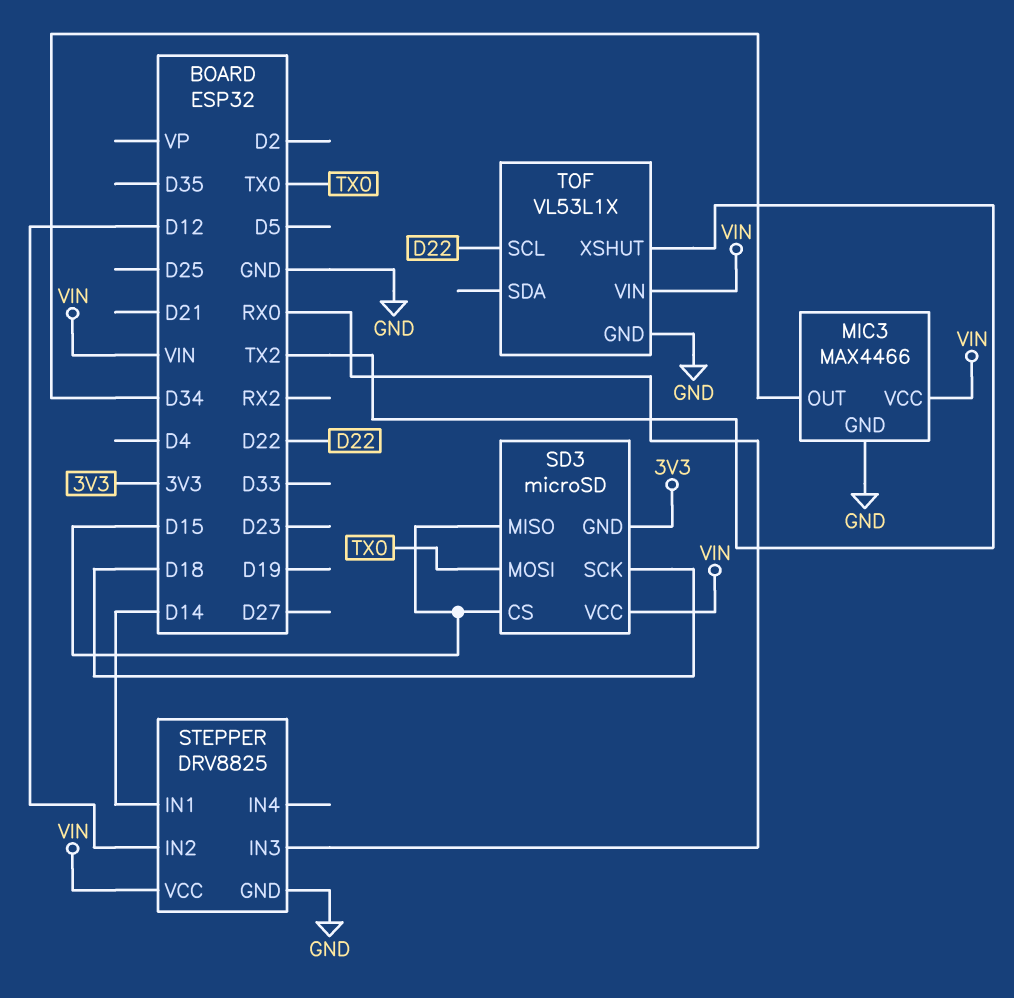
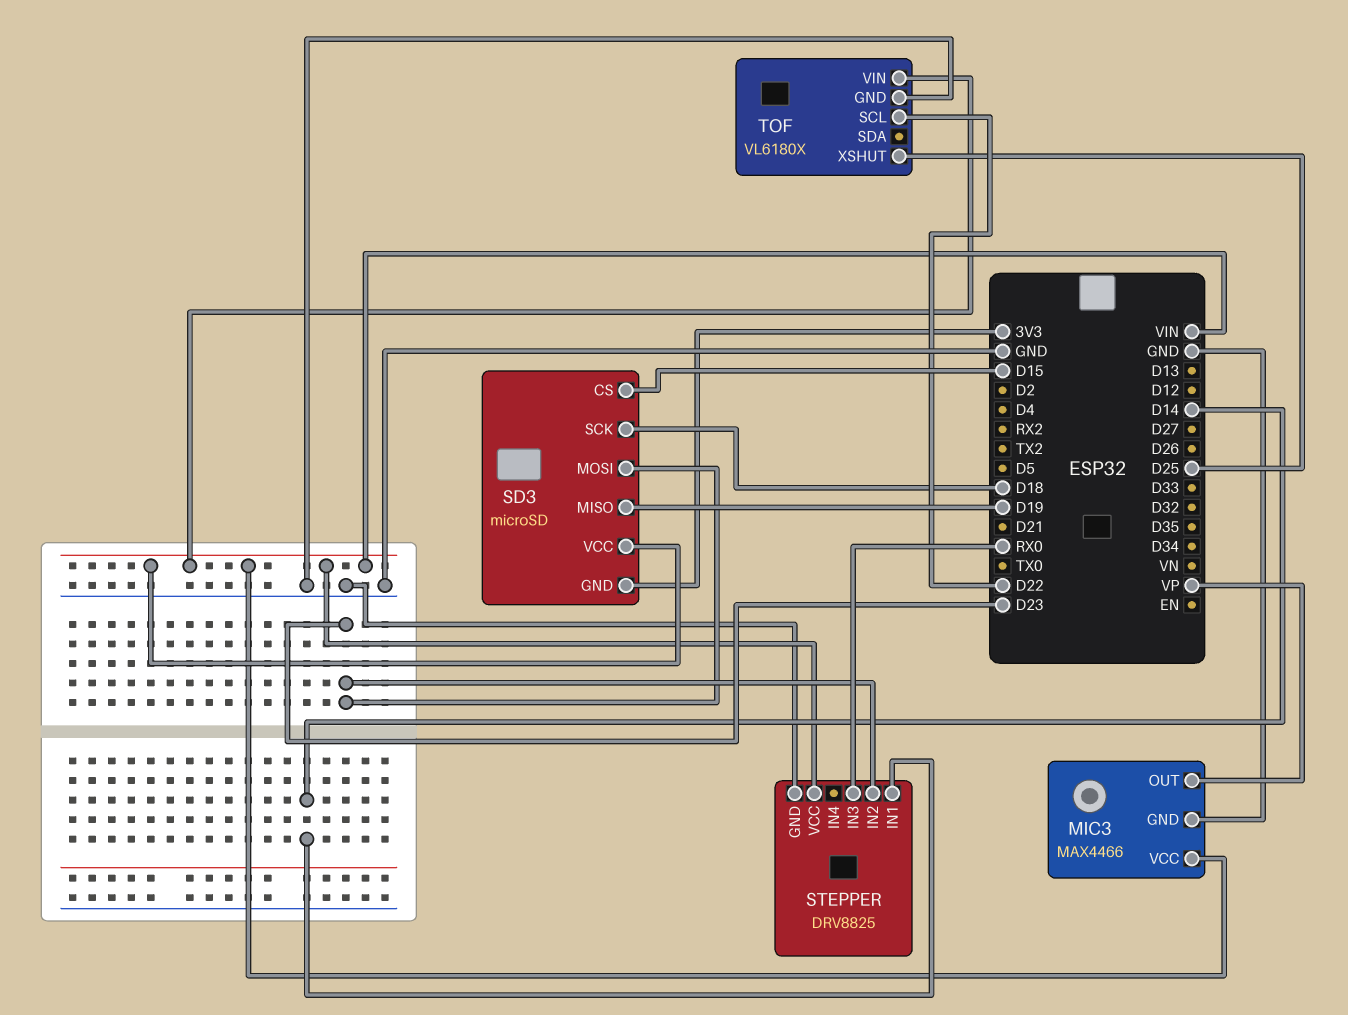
MIC3 pin OUT: D34 -> VP
SD3 pin MISO: D15 -> D19
SD3 pin MOSI: TX0 -> D23
STEPPER pin IN2: D12 -> D23
TOF: VL53L1X -> VL6180X
TOF pin XSHUT: TX2 -> D25

